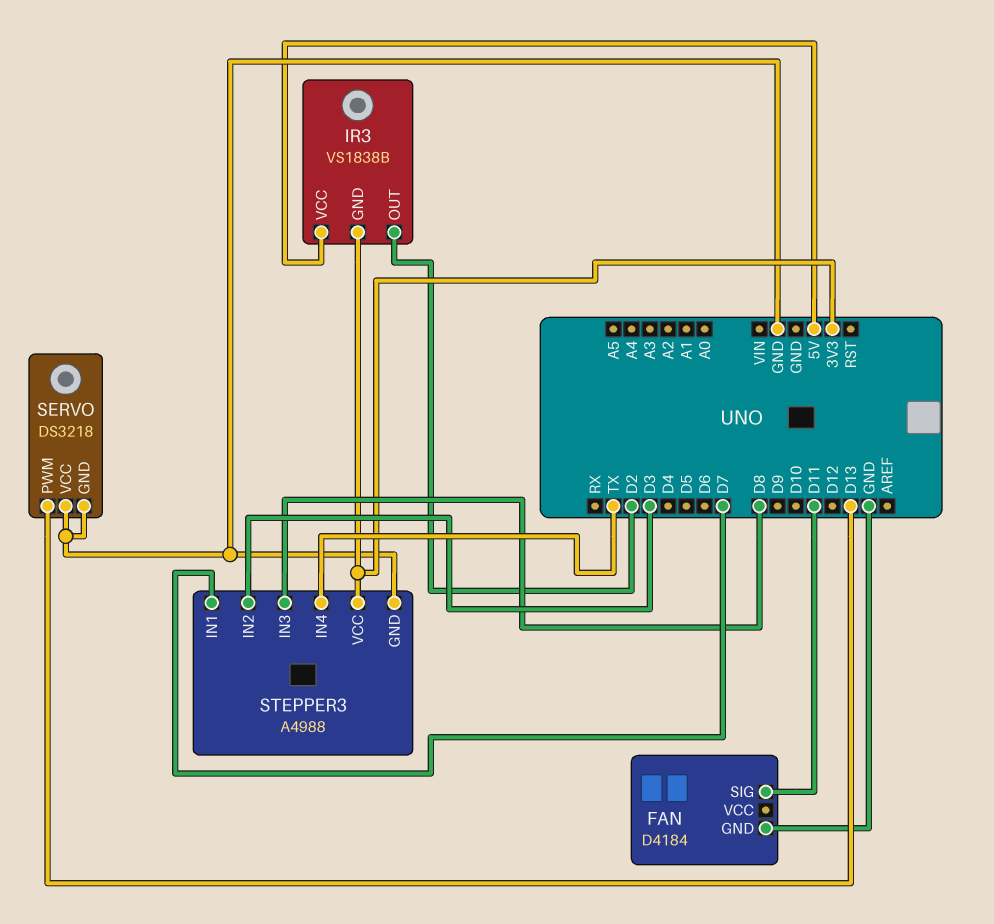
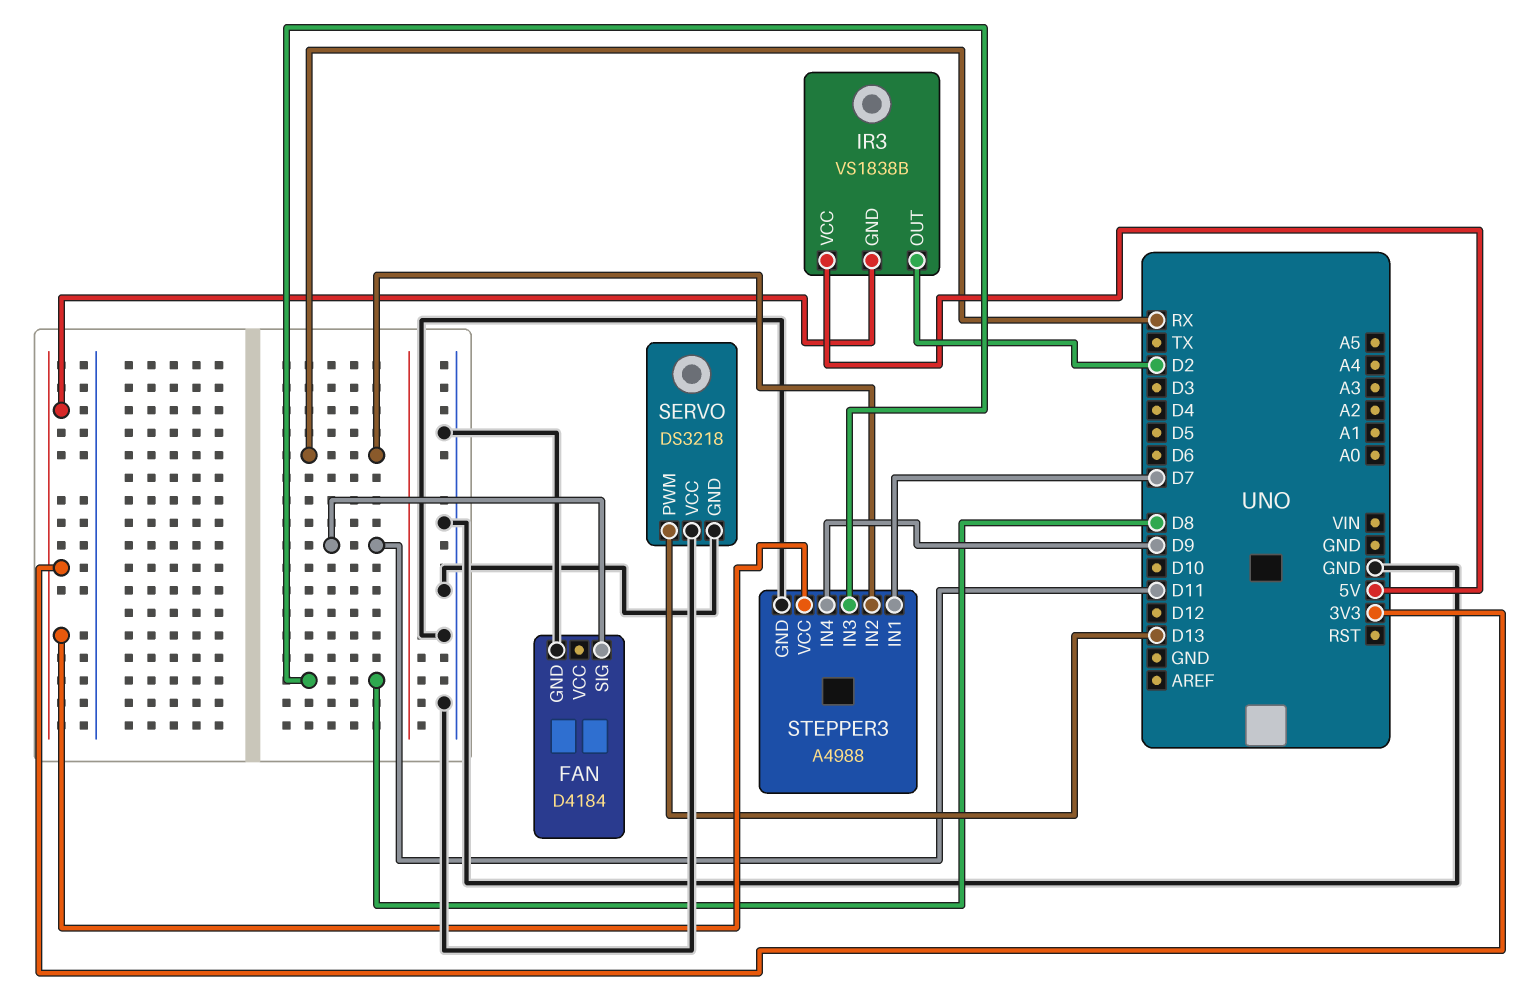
STEPPER3 pin IN2: D3 -> RX
STEPPER3 pin IN4: TX -> D9

